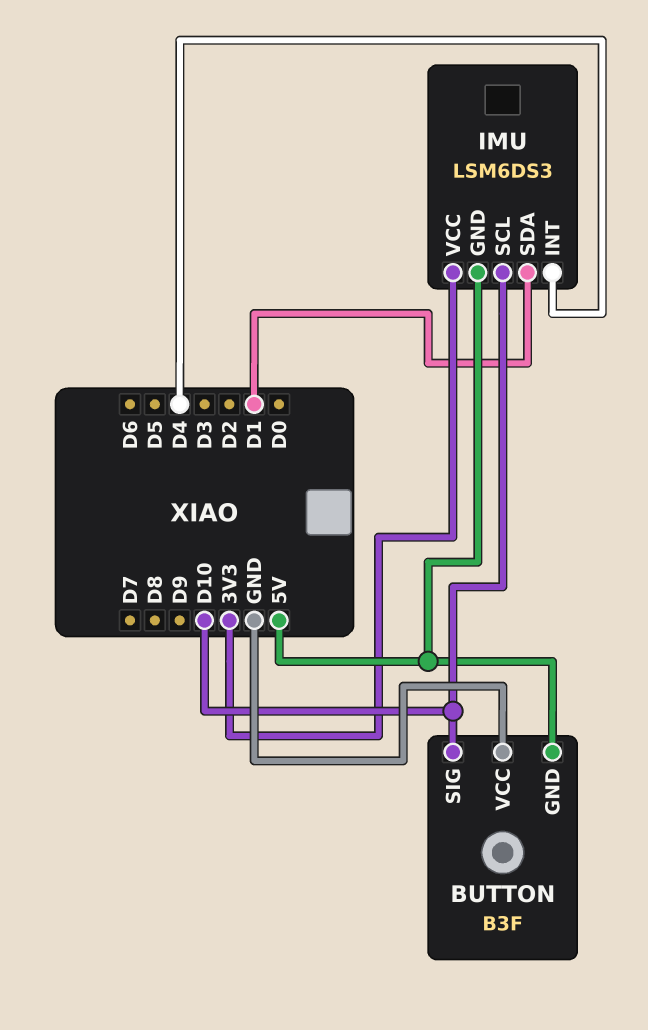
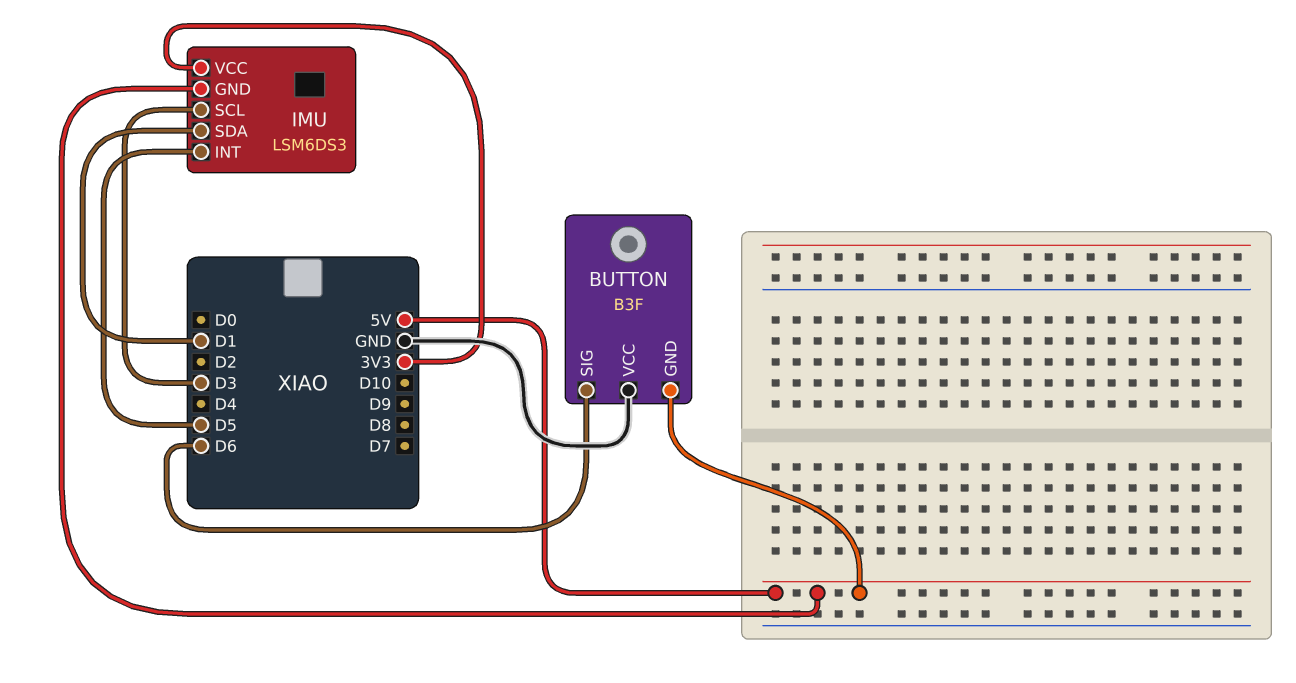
BUTTON pin SIG: D10 -> D6
IMU pin INT: D4 -> D5
IMU pin SCL: D10 -> D3

